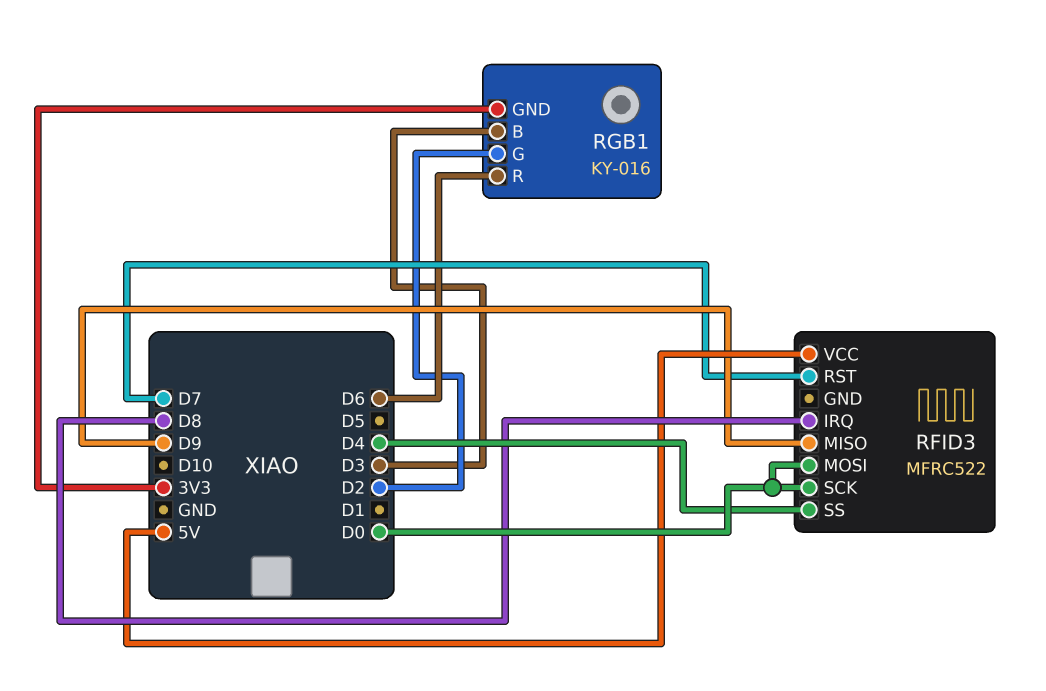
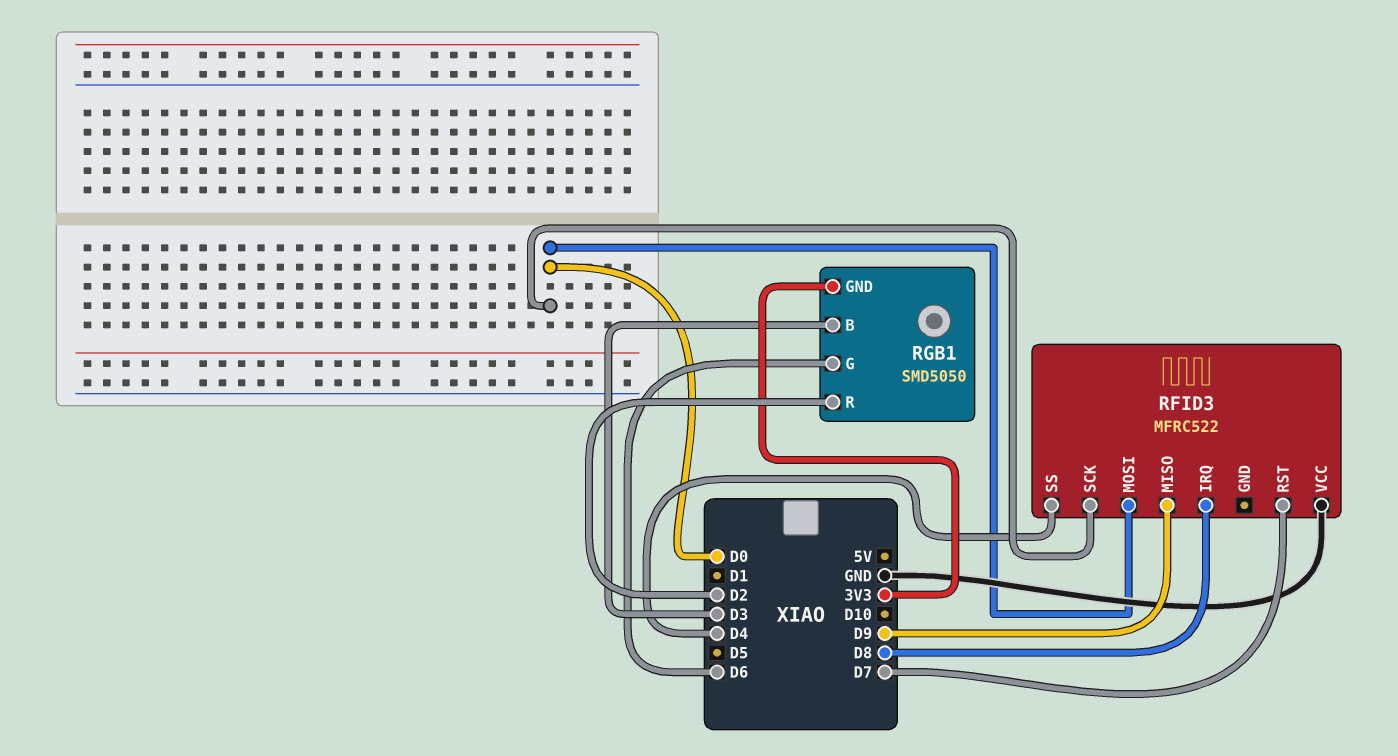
RFID3 pin VCC: 5V -> GND
RGB1: KY-016 -> SMD5050
RGB1 pin G: D2 -> D6
RGB1 pin R: D6 -> D2

